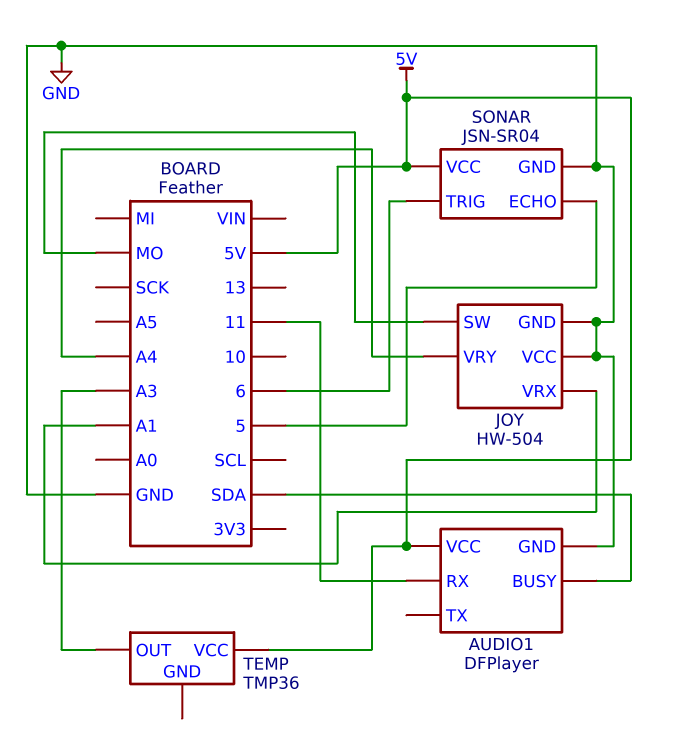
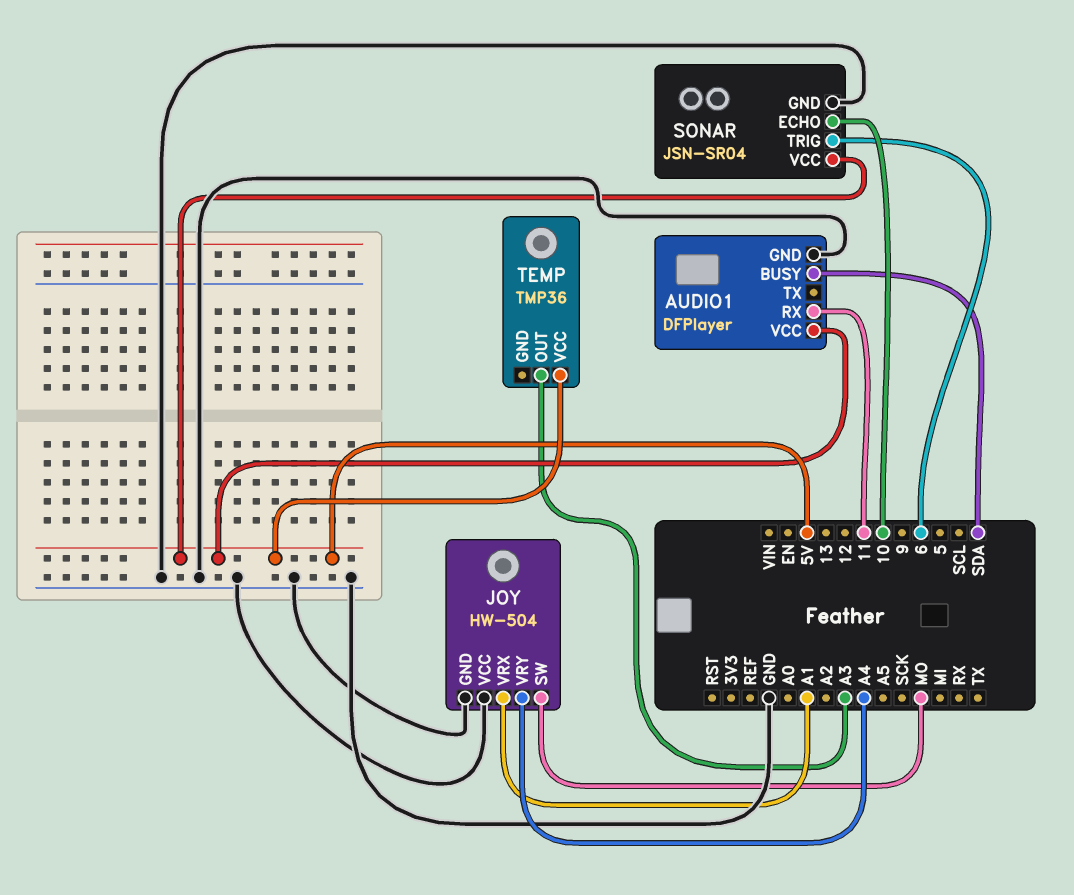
SONAR pin ECHO: 5 -> 10

